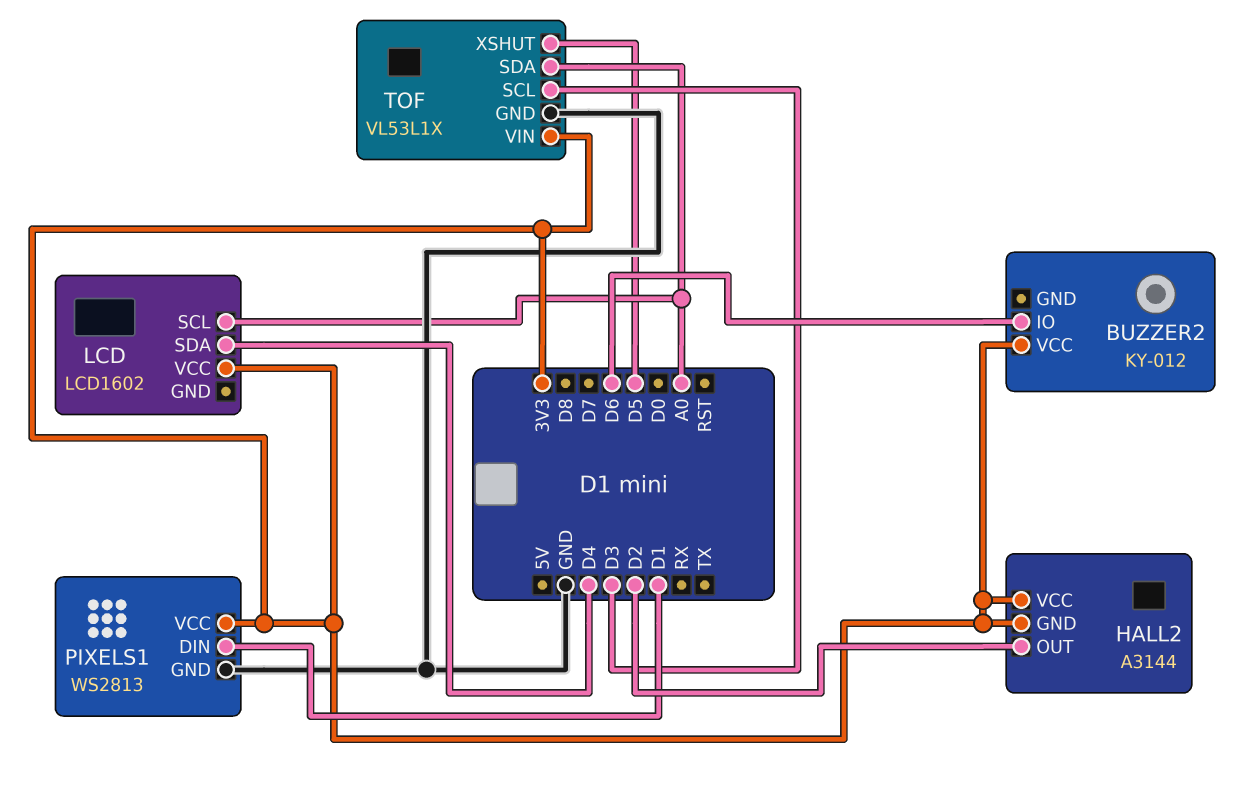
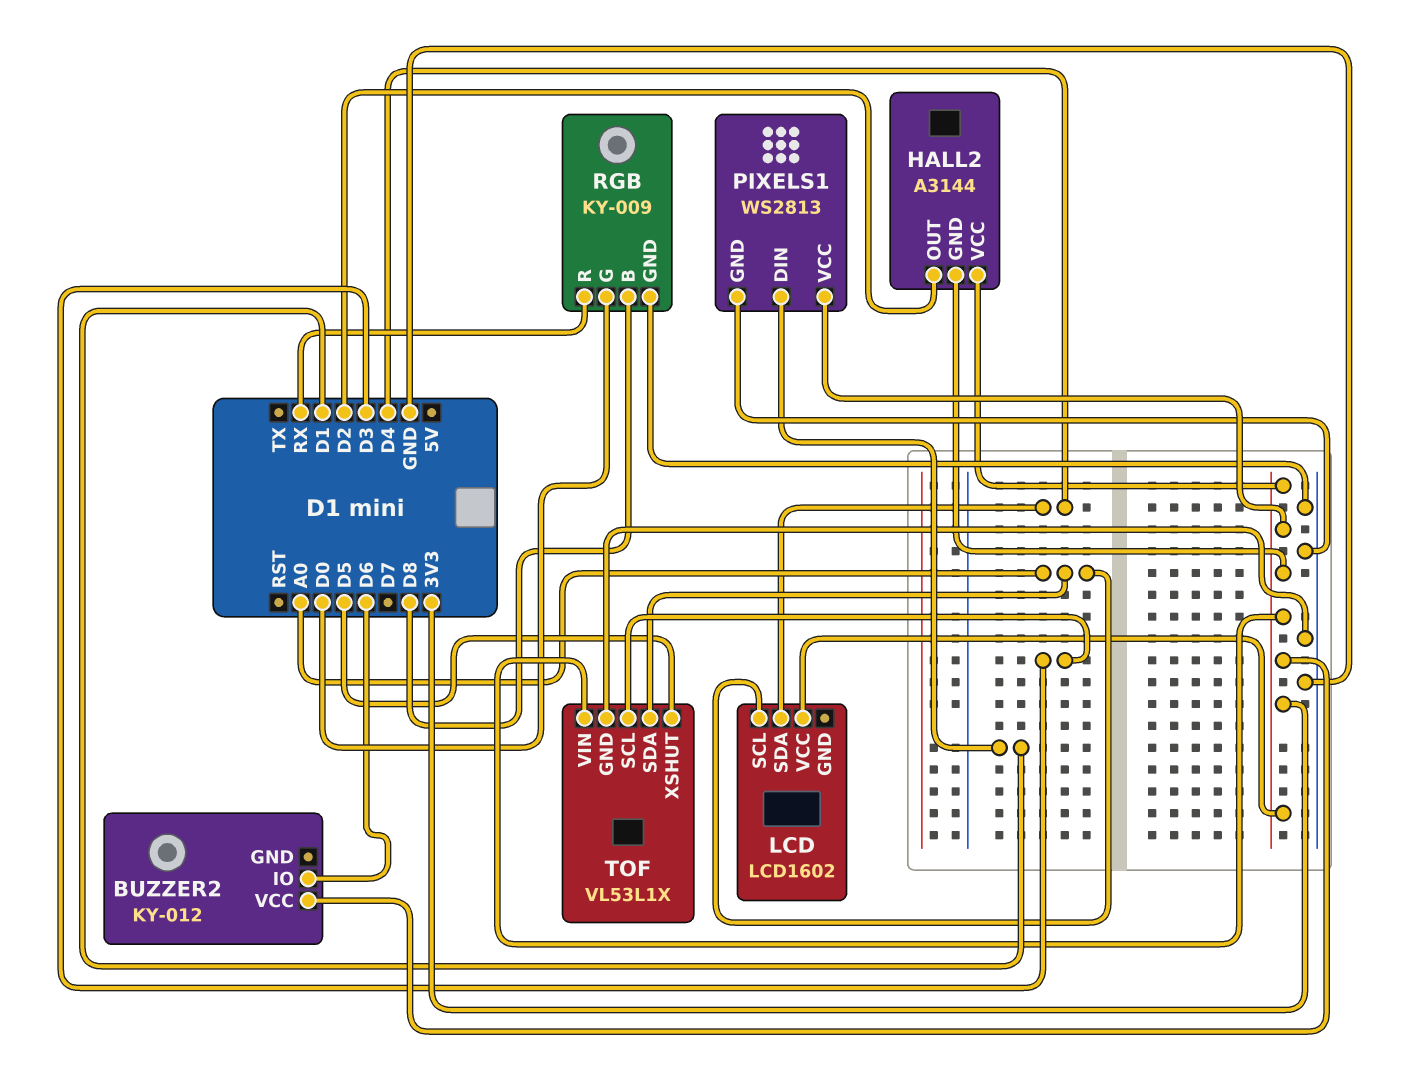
RGB: none -> KY-009
RGB pin B: none -> D8
RGB pin G: none -> D0
RGB pin GND: none -> GND
RGB pin R: none -> RX

